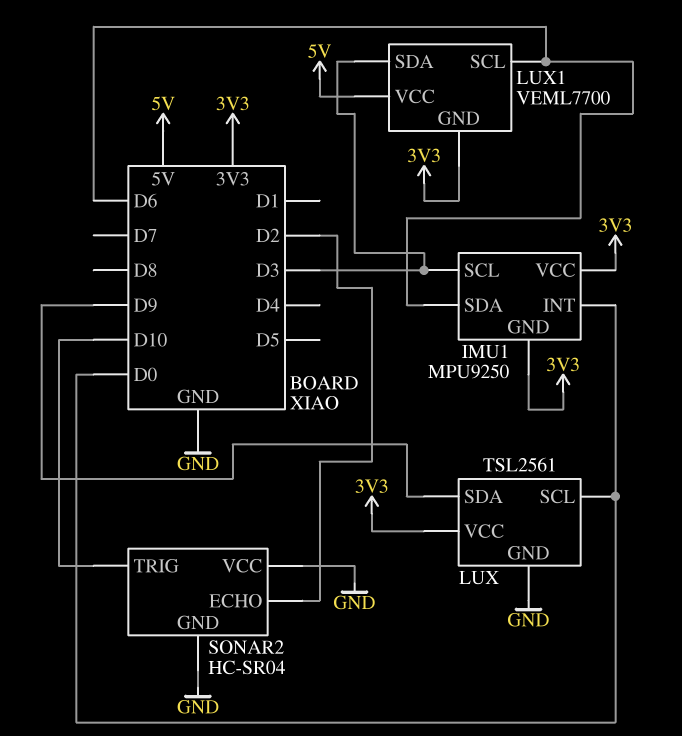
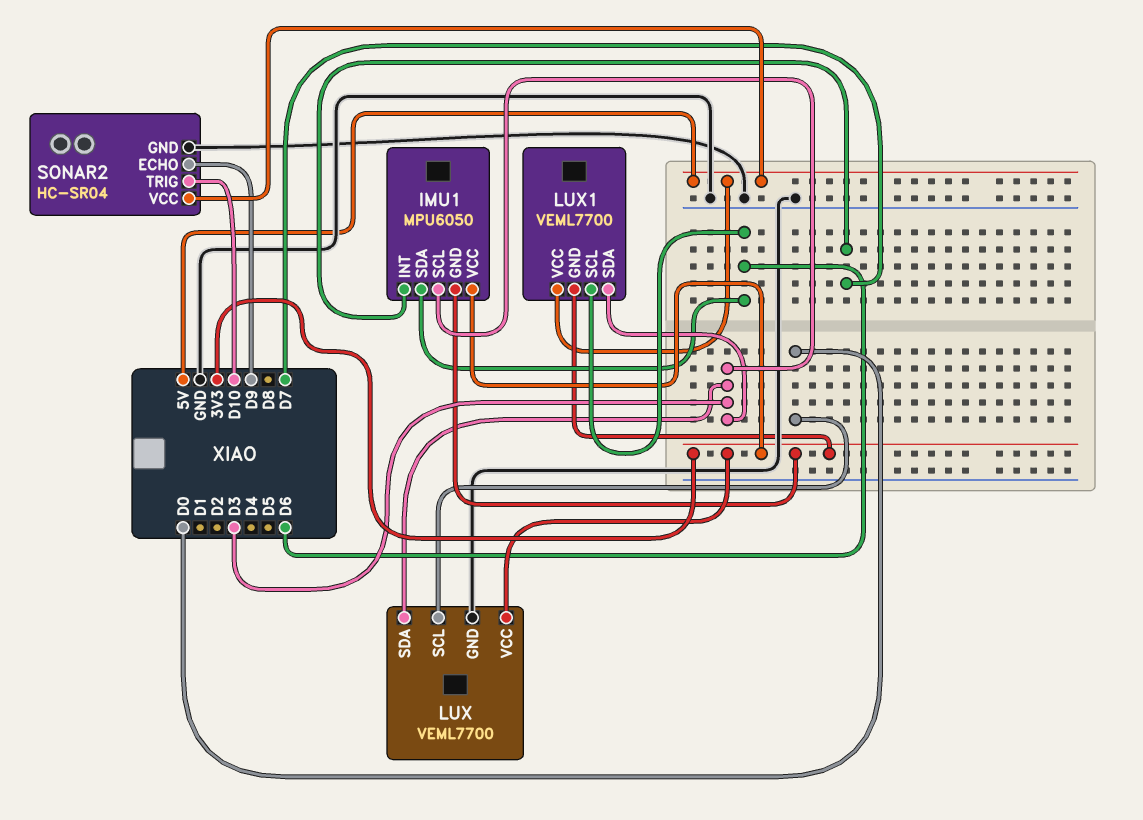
IMU1: MPU9250 -> MPU6050
IMU1 pin INT: D0 -> D7
LUX: TSL2561 -> VEML7700
LUX pin SDA: D9 -> D3
SONAR2 pin ECHO: D2 -> D9
SONAR2 pin VCC: GND -> 5V

